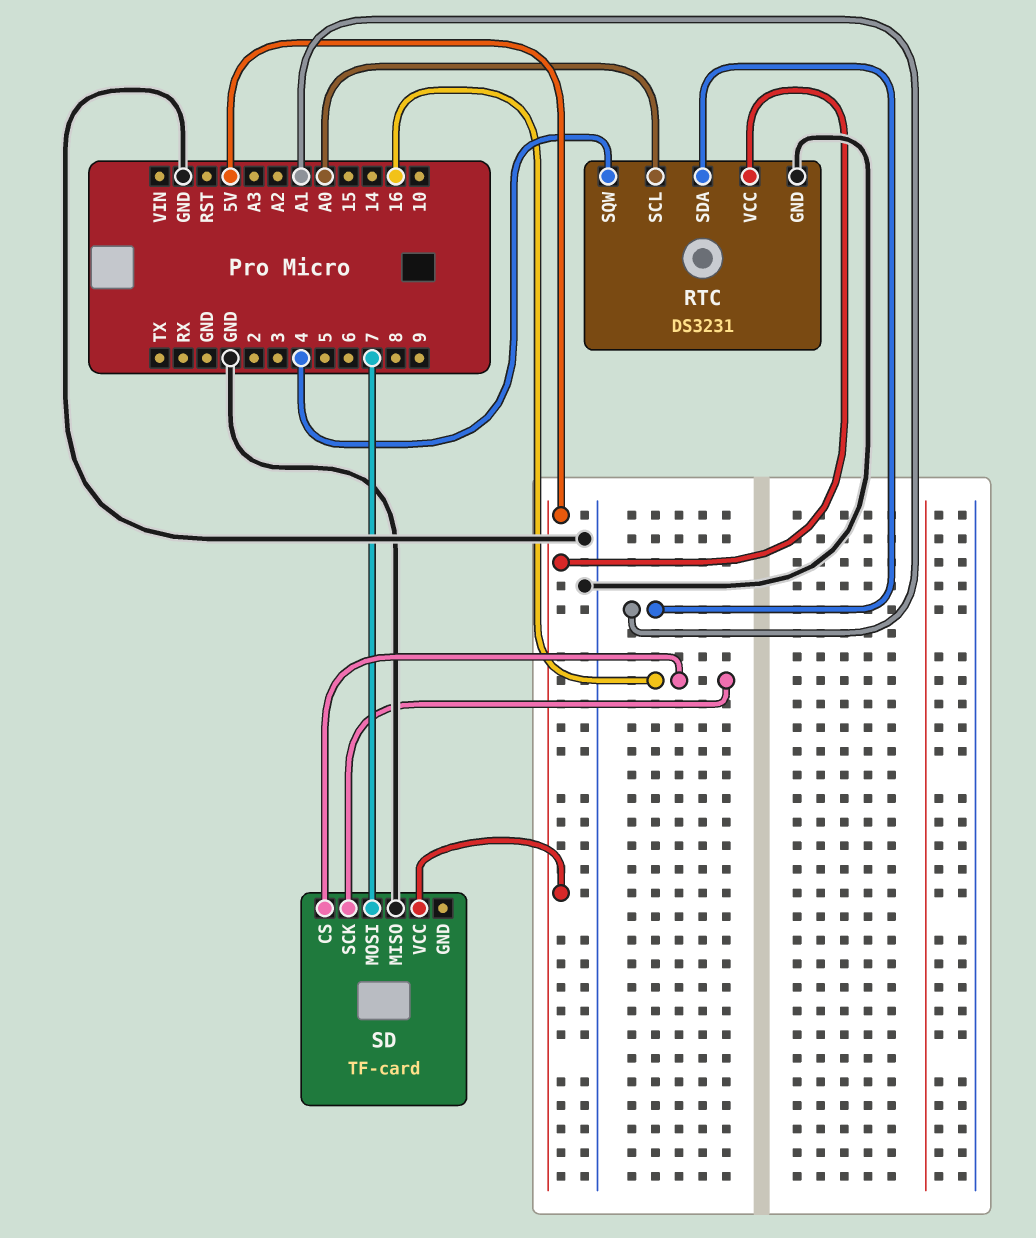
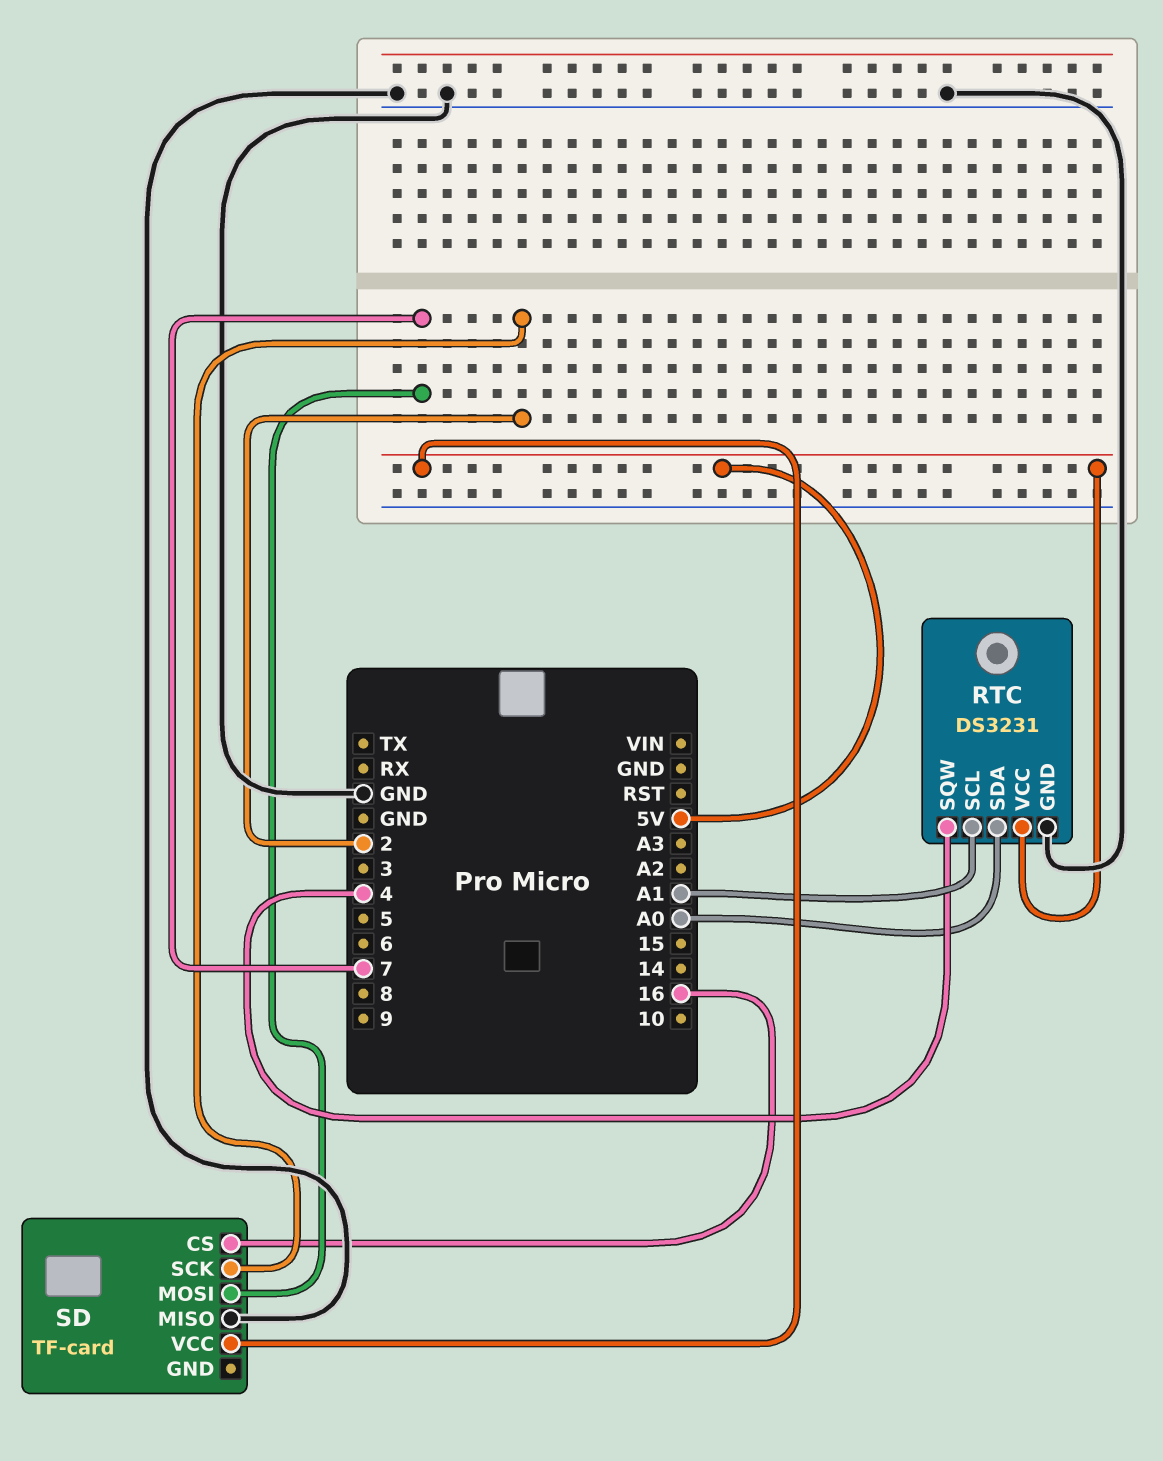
RTC pin SCL: A0 -> A1
RTC pin SDA: A1 -> A0
SD pin SCK: 16 -> 2

